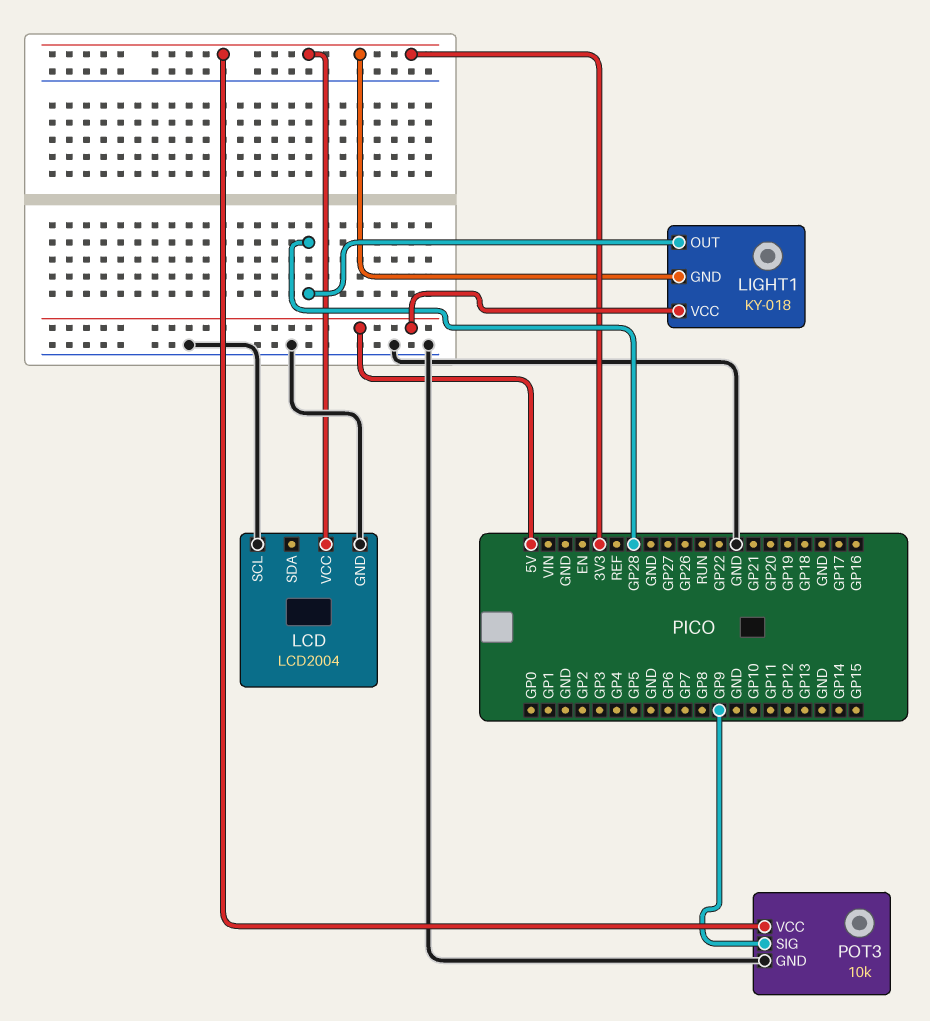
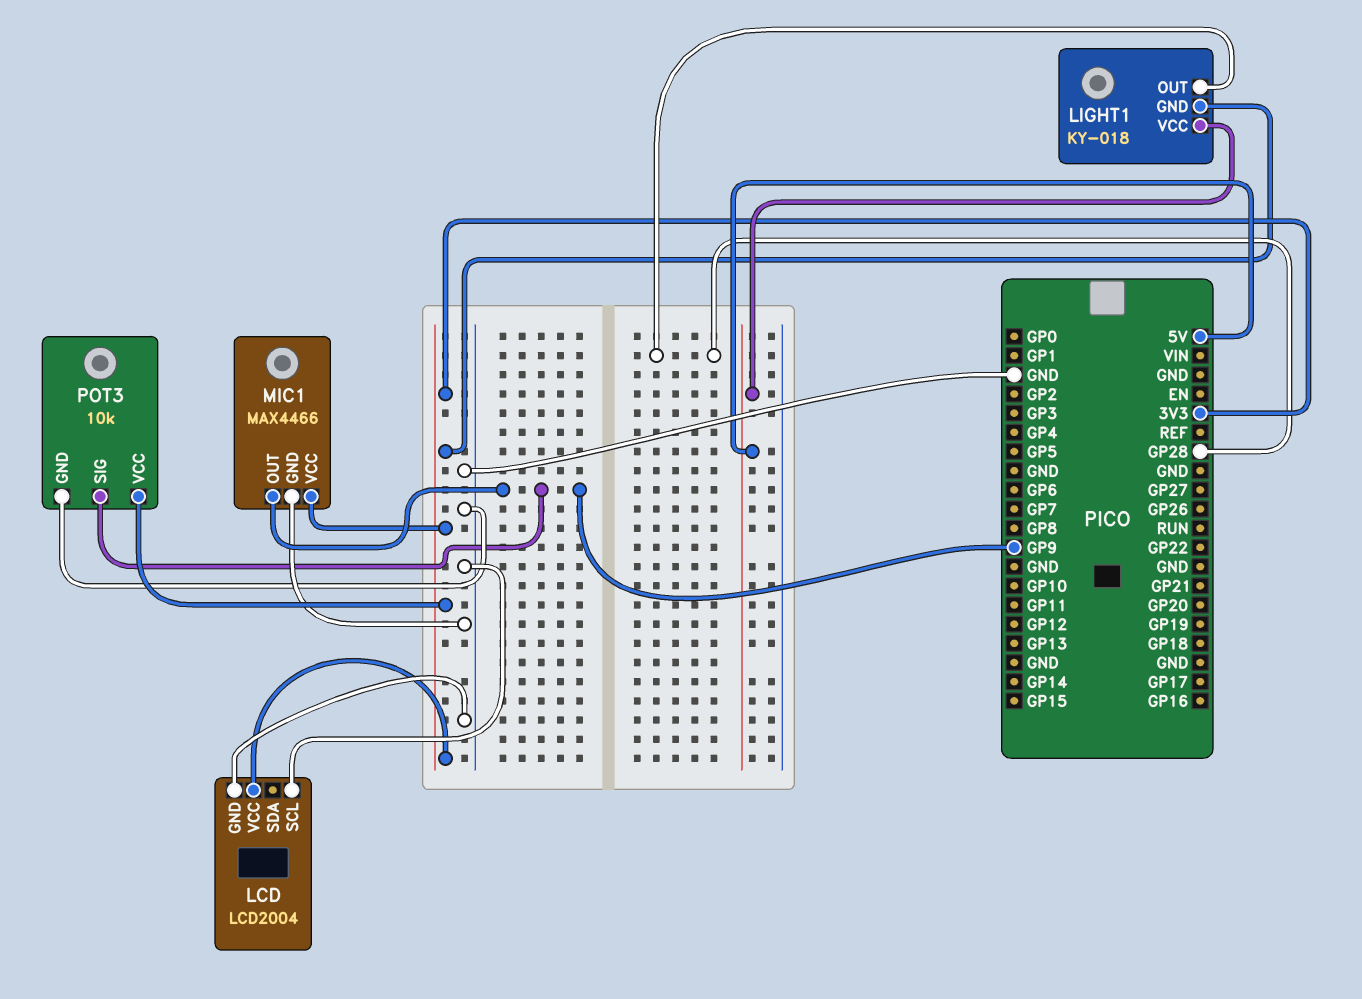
MIC1: none -> MAX4466
MIC1 pin GND: none -> GND
MIC1 pin OUT: none -> GP9
MIC1 pin VCC: none -> 3V3

